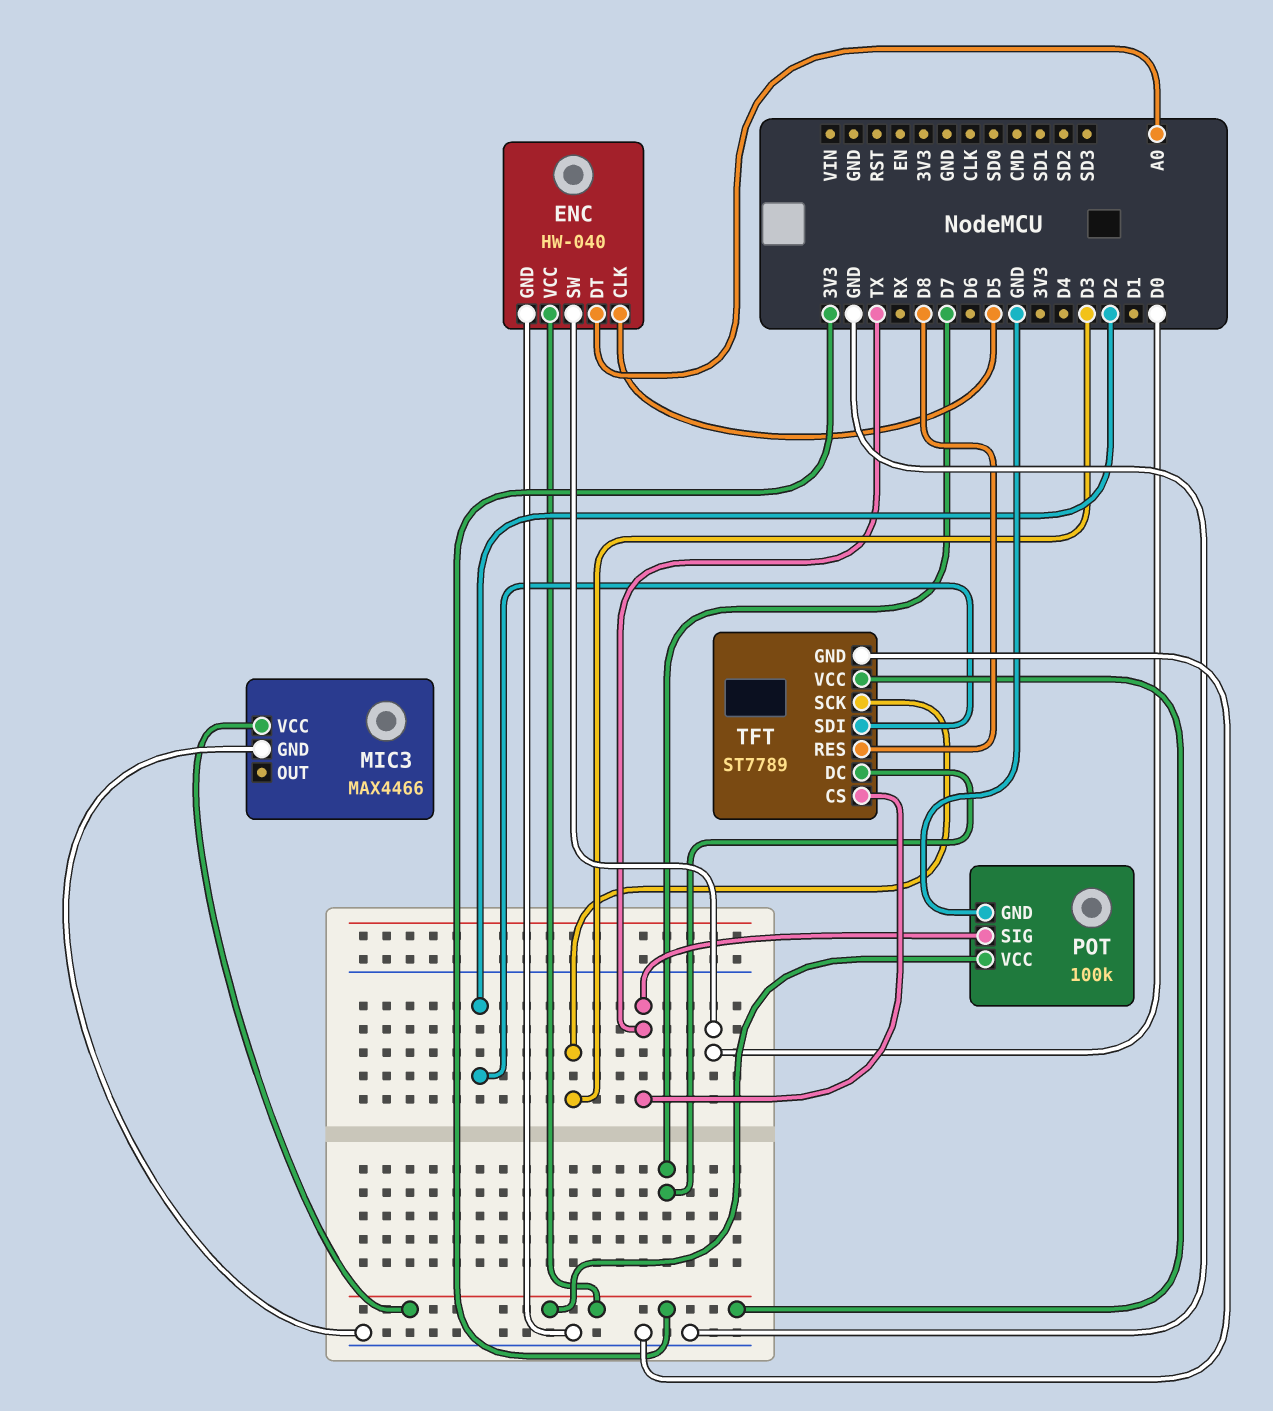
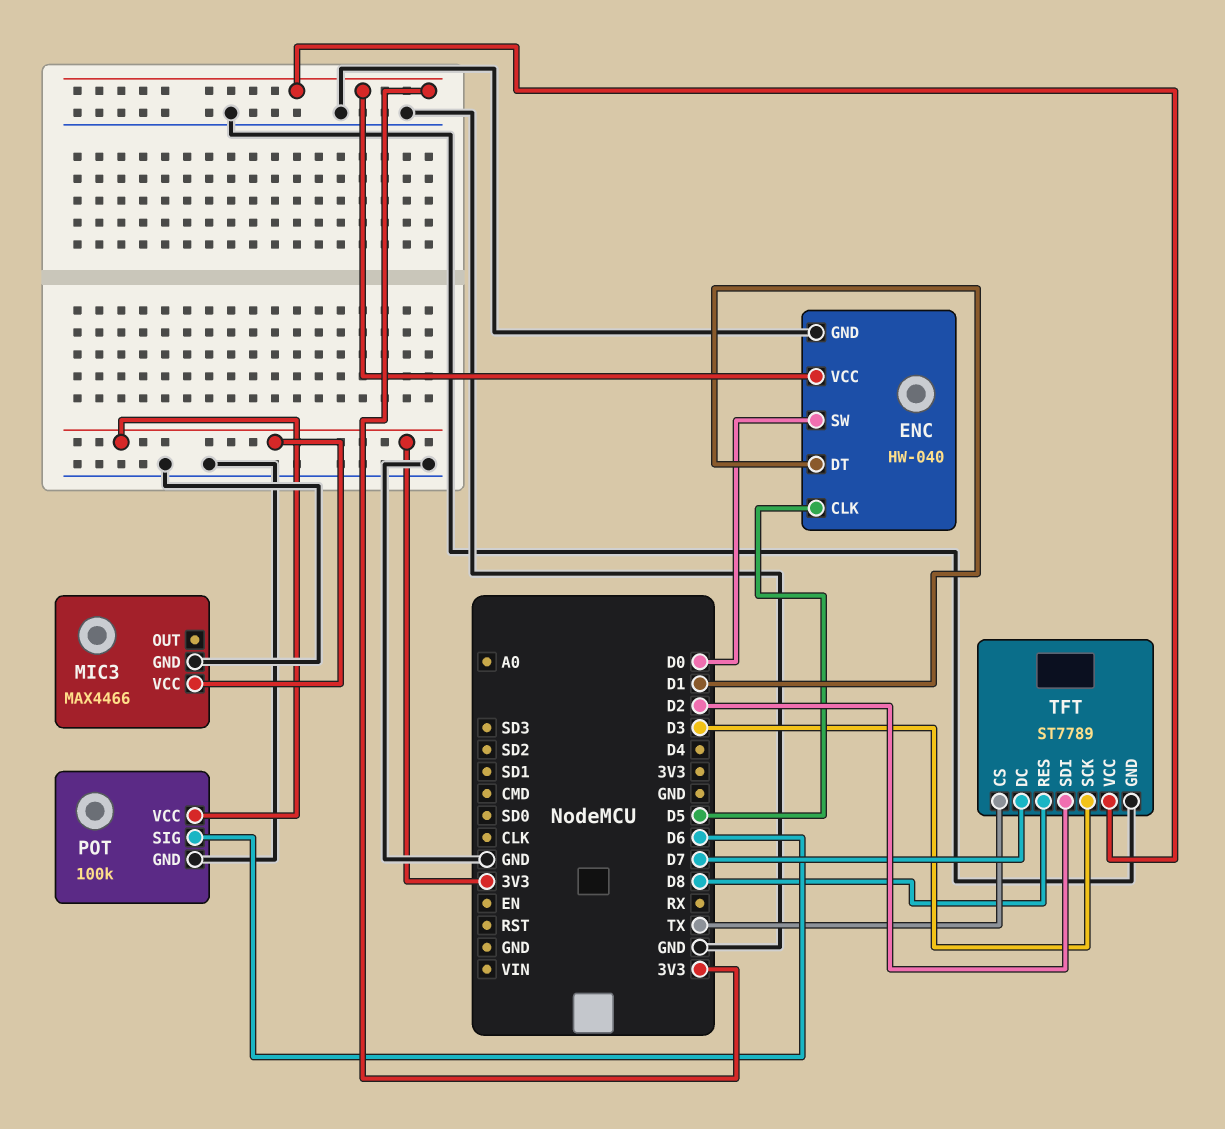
ENC pin DT: A0 -> D1
POT pin SIG: TX -> D6

